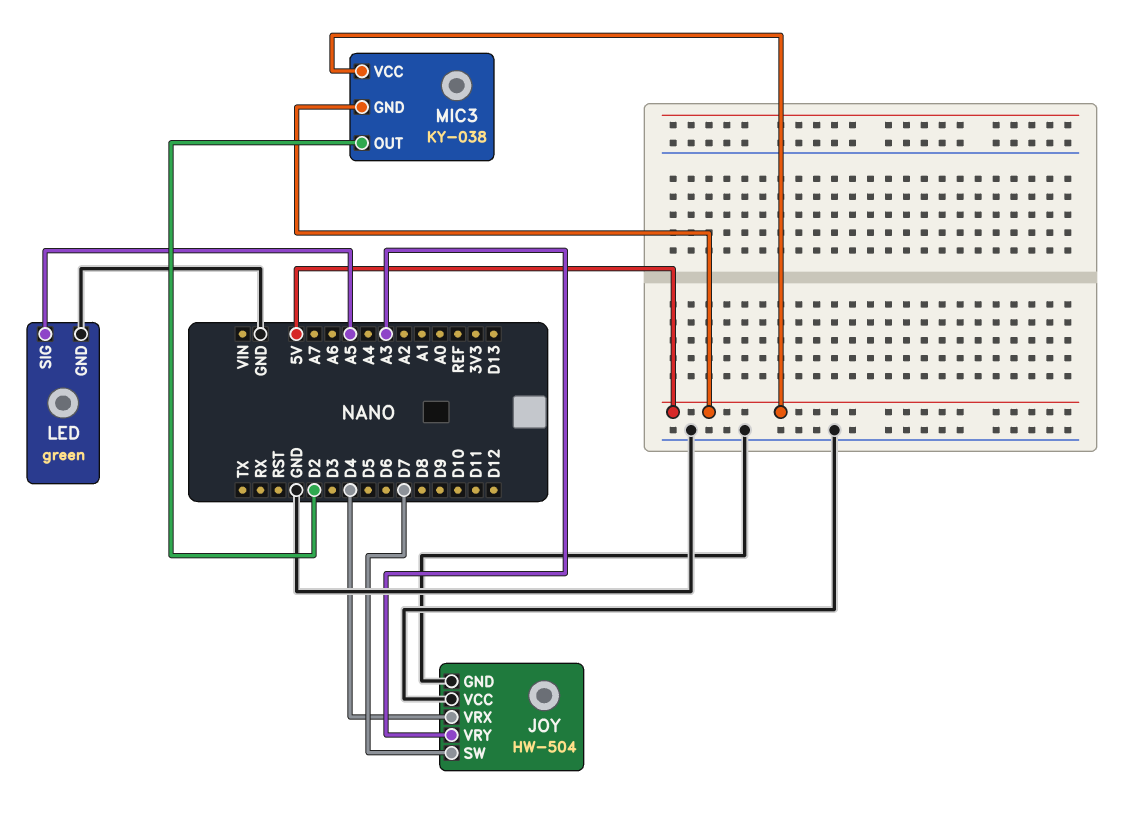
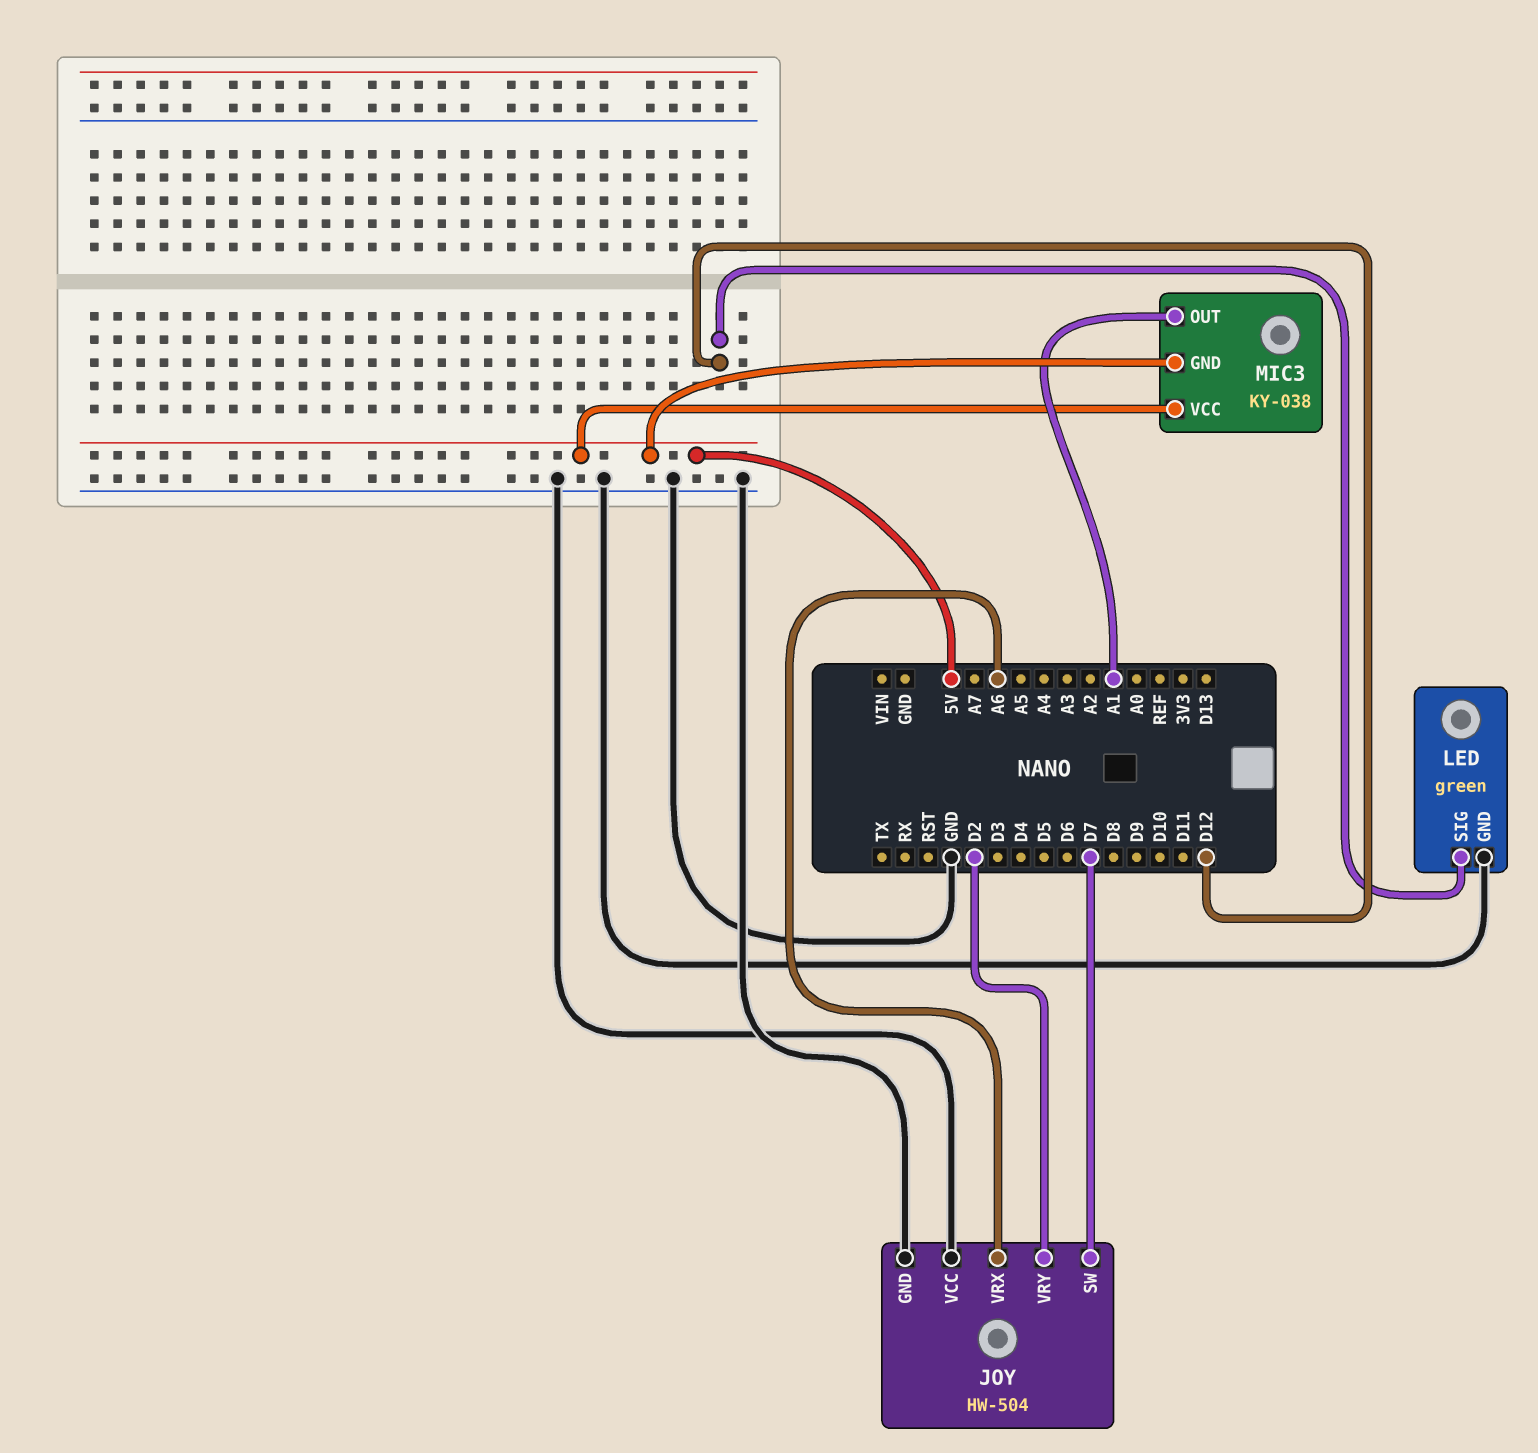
JOY pin VRX: D4 -> A6
JOY pin VRY: A3 -> D2
LED pin SIG: A5 -> D12
MIC3 pin OUT: D2 -> A1

